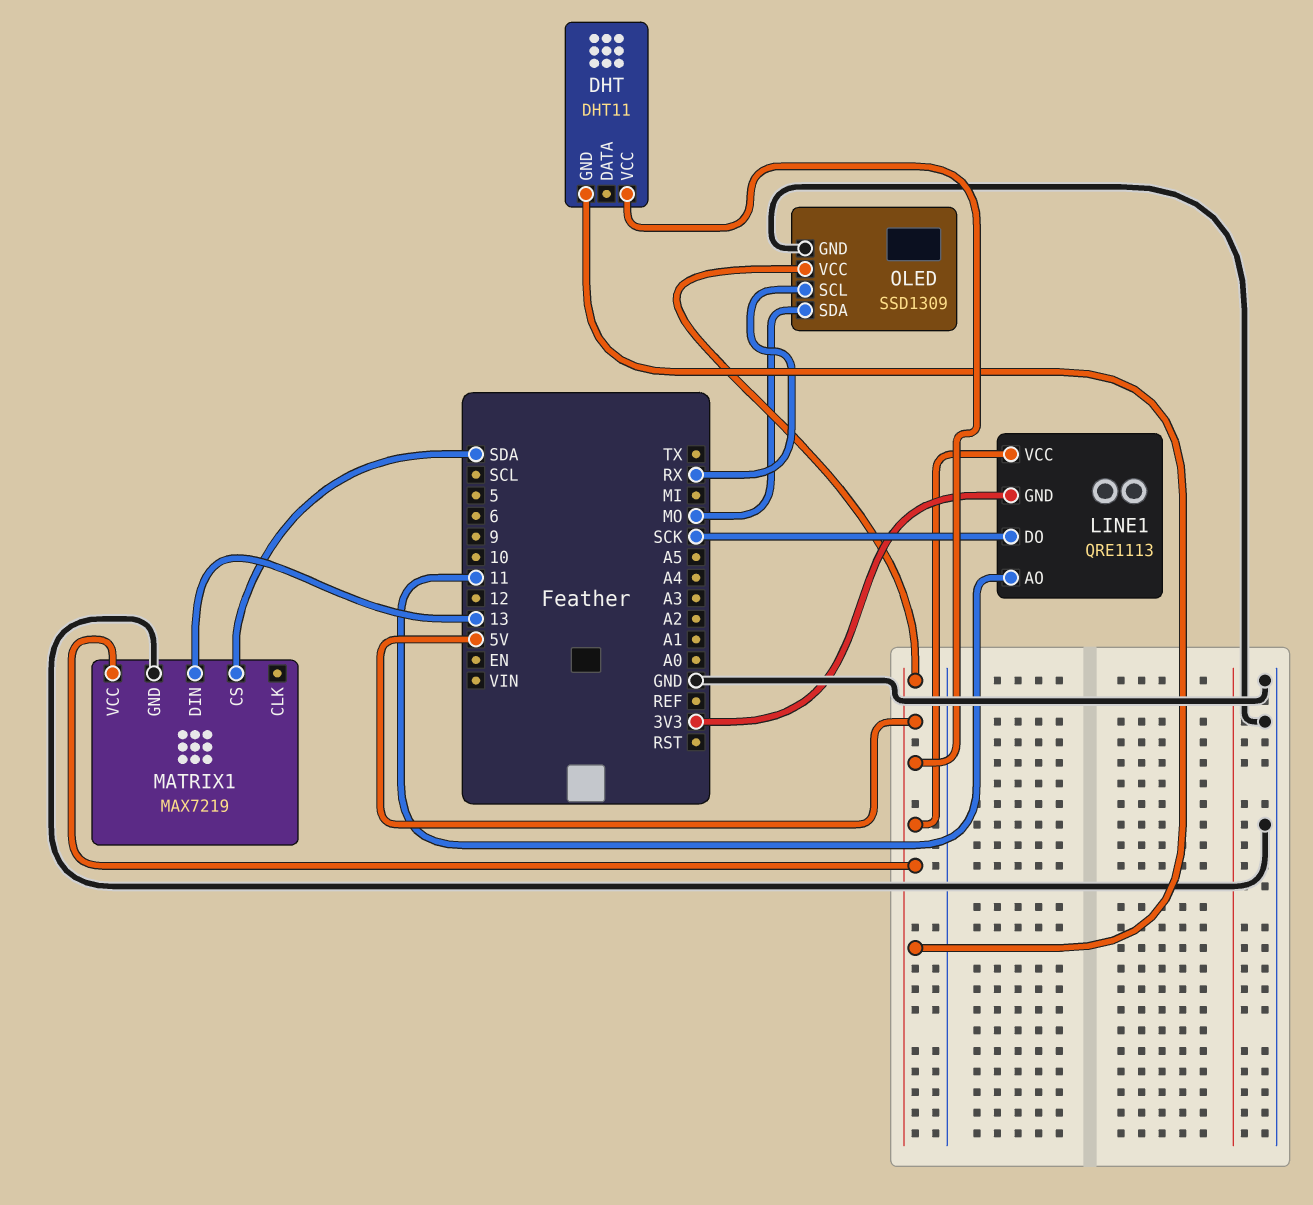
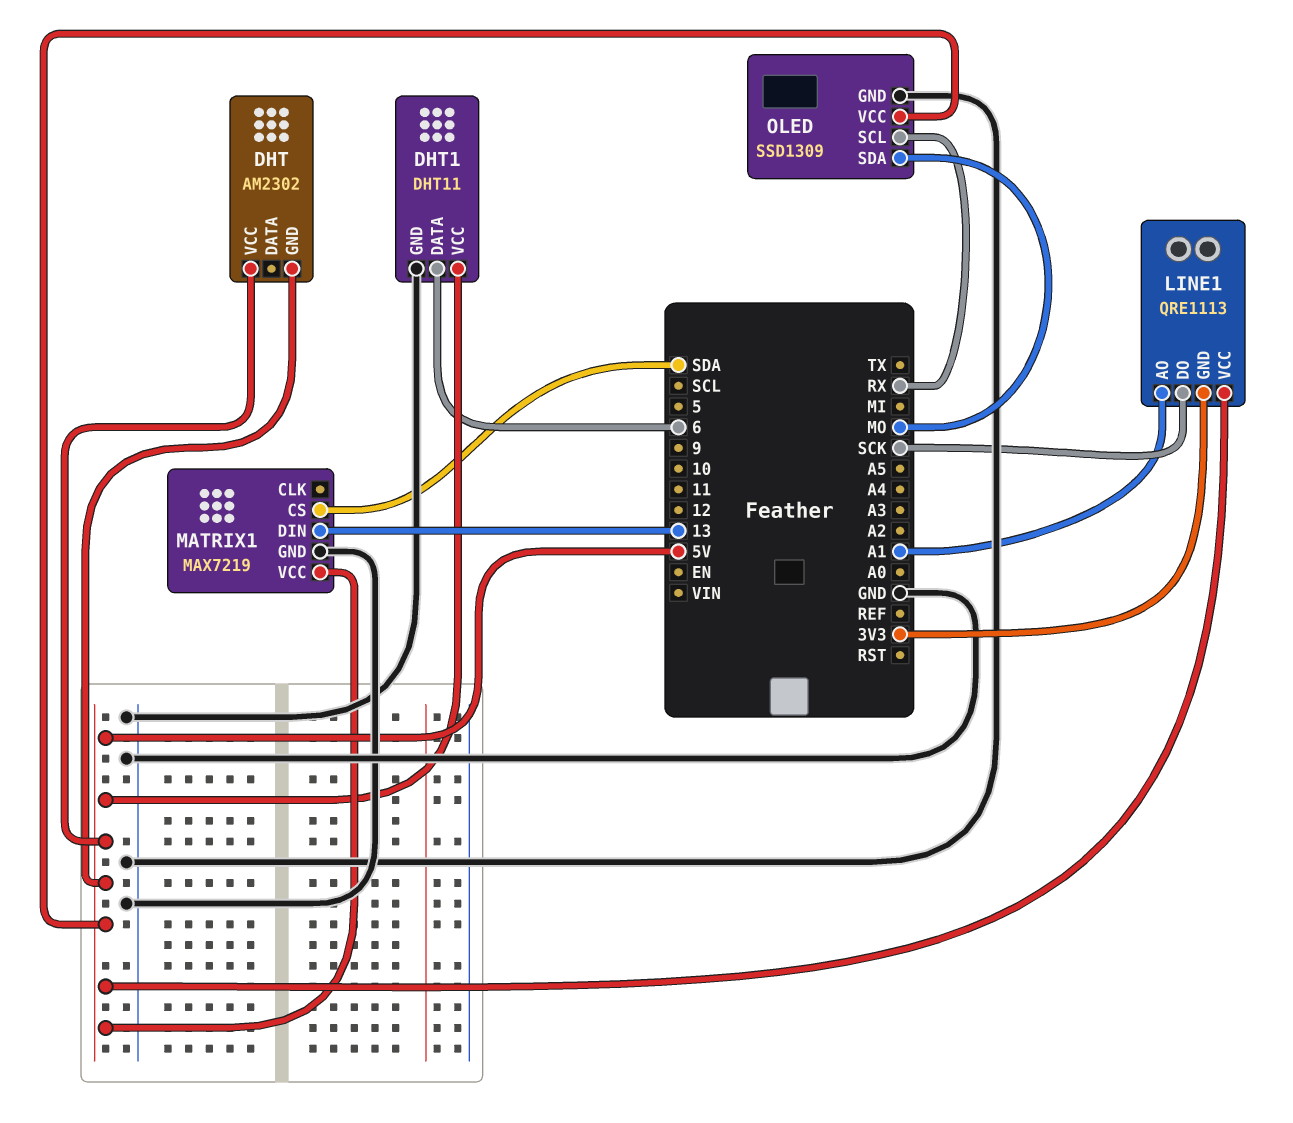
DHT: DHT11 -> AM2302
DHT1: none -> DHT11
DHT1 pin DATA: none -> 6
DHT1 pin GND: none -> GND
DHT1 pin VCC: none -> 5V
LINE1 pin AO: 11 -> A1

